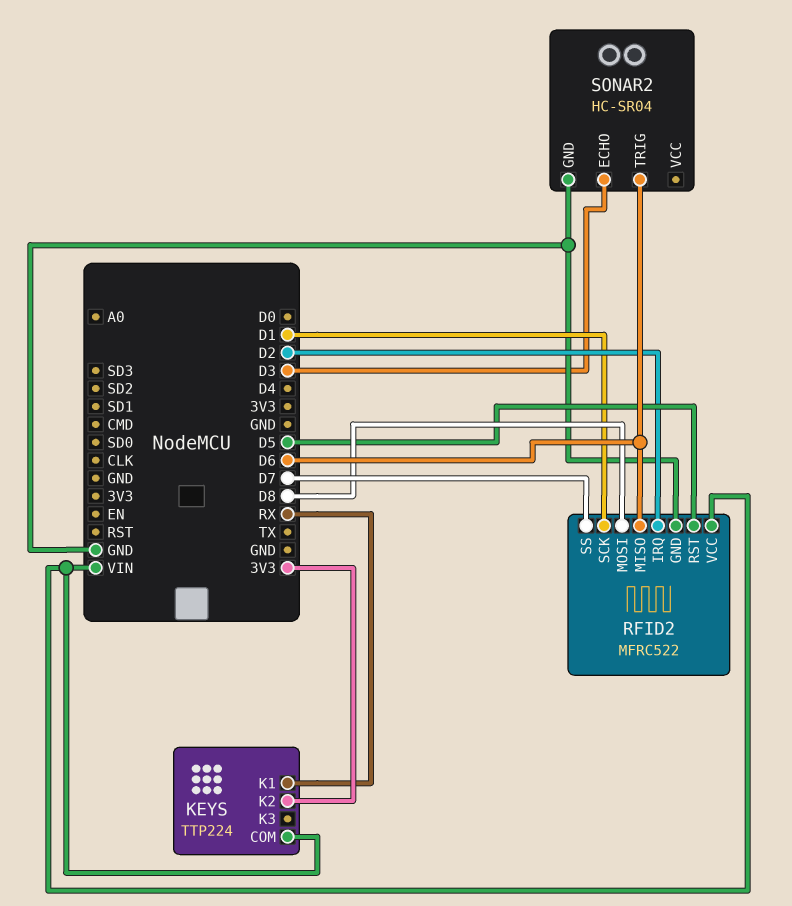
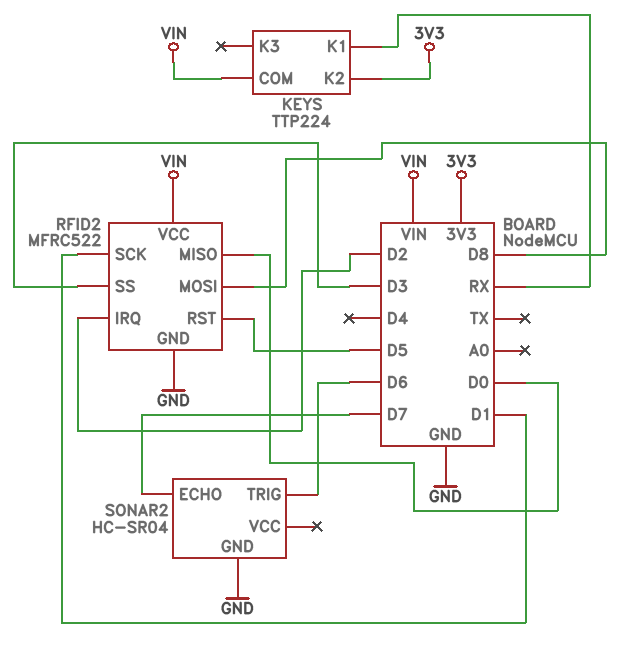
RFID2 pin MISO: D6 -> D0
RFID2 pin SS: D7 -> D3
SONAR2 pin ECHO: D3 -> D7

